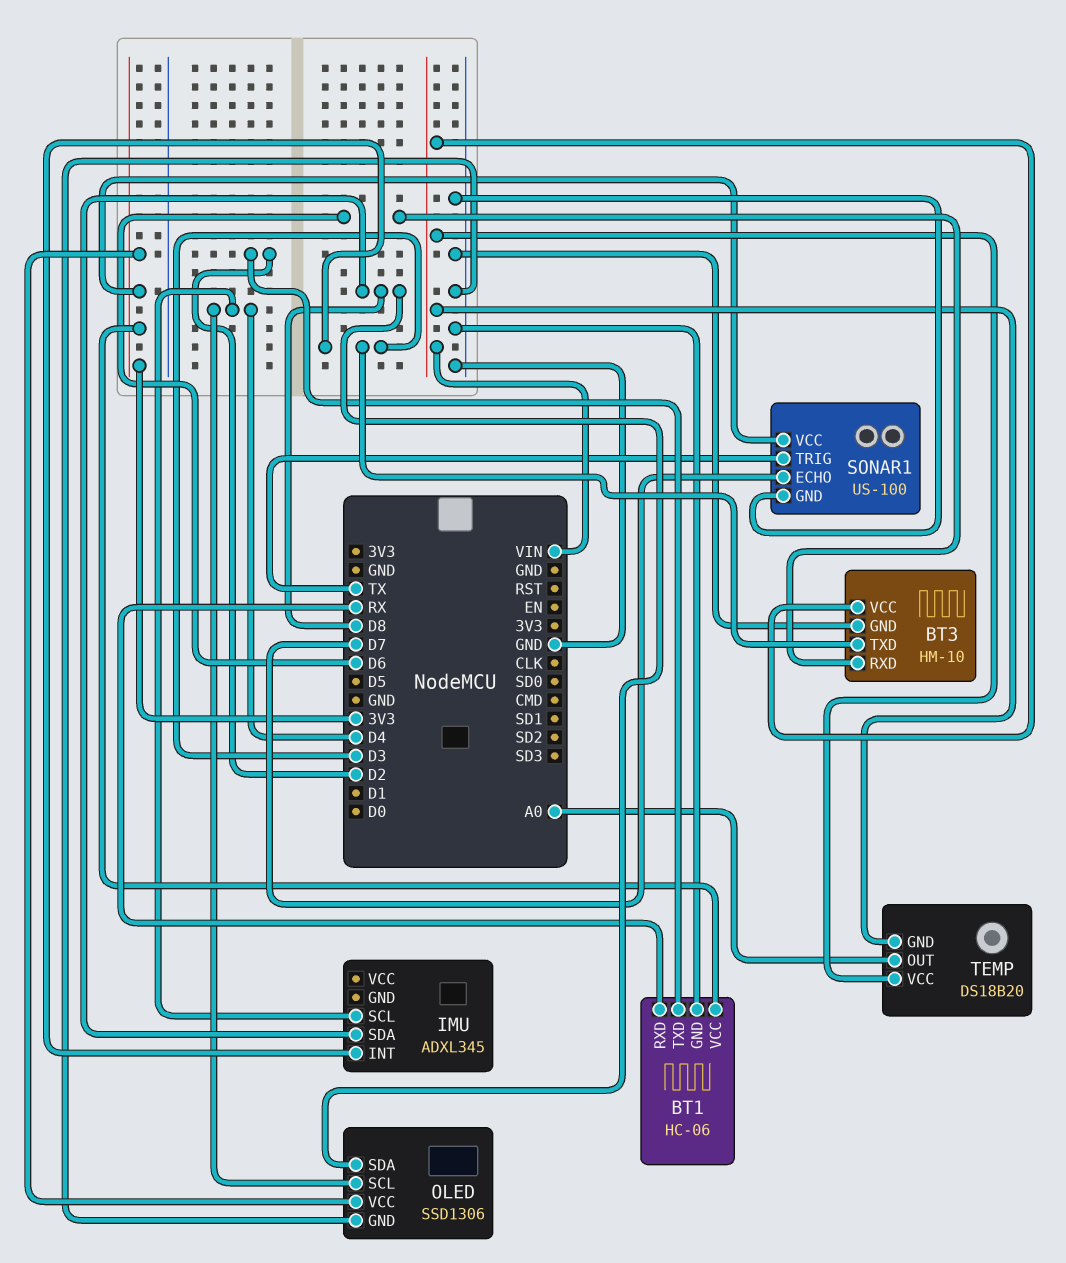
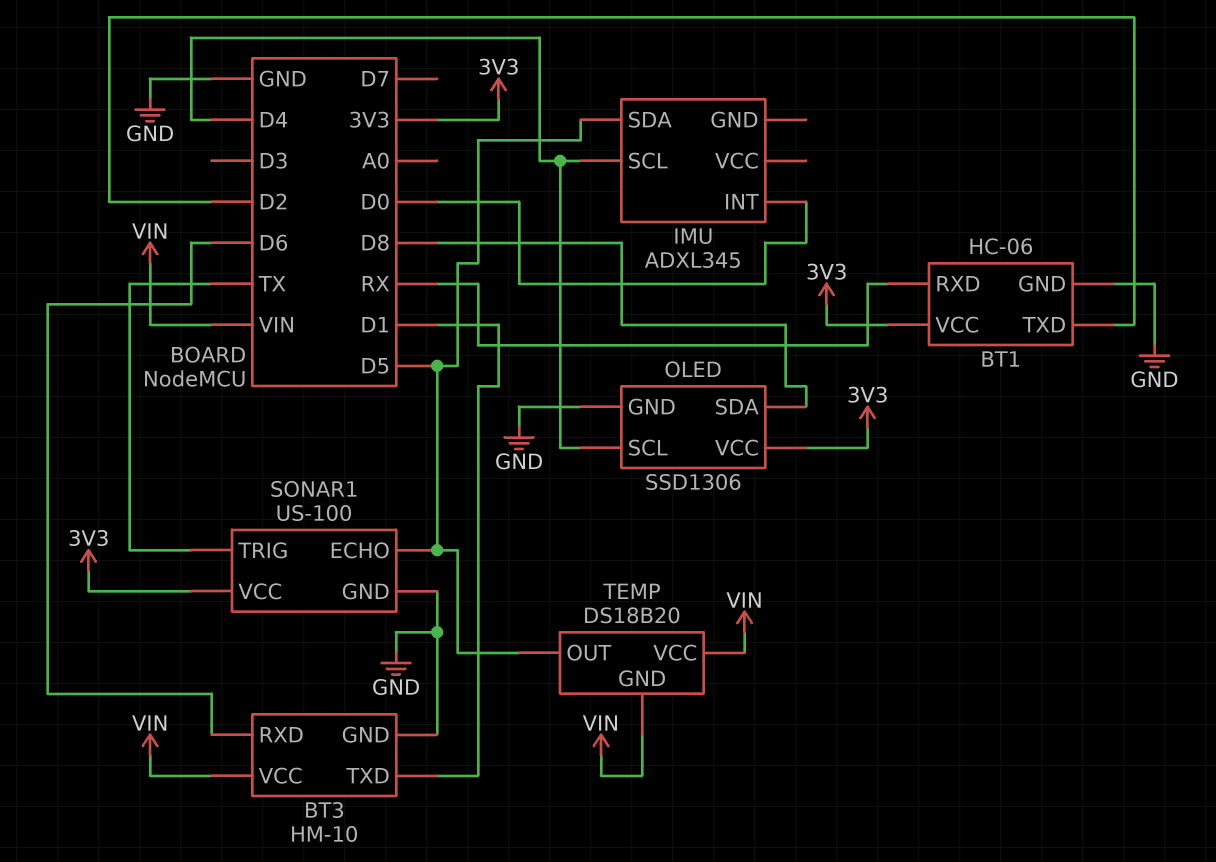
BT3 pin TXD: D3 -> D1
IMU pin INT: D3 -> D0
IMU pin SDA: D8 -> D5
SONAR1 pin ECHO: D7 -> D5
TEMP pin OUT: A0 -> D5

